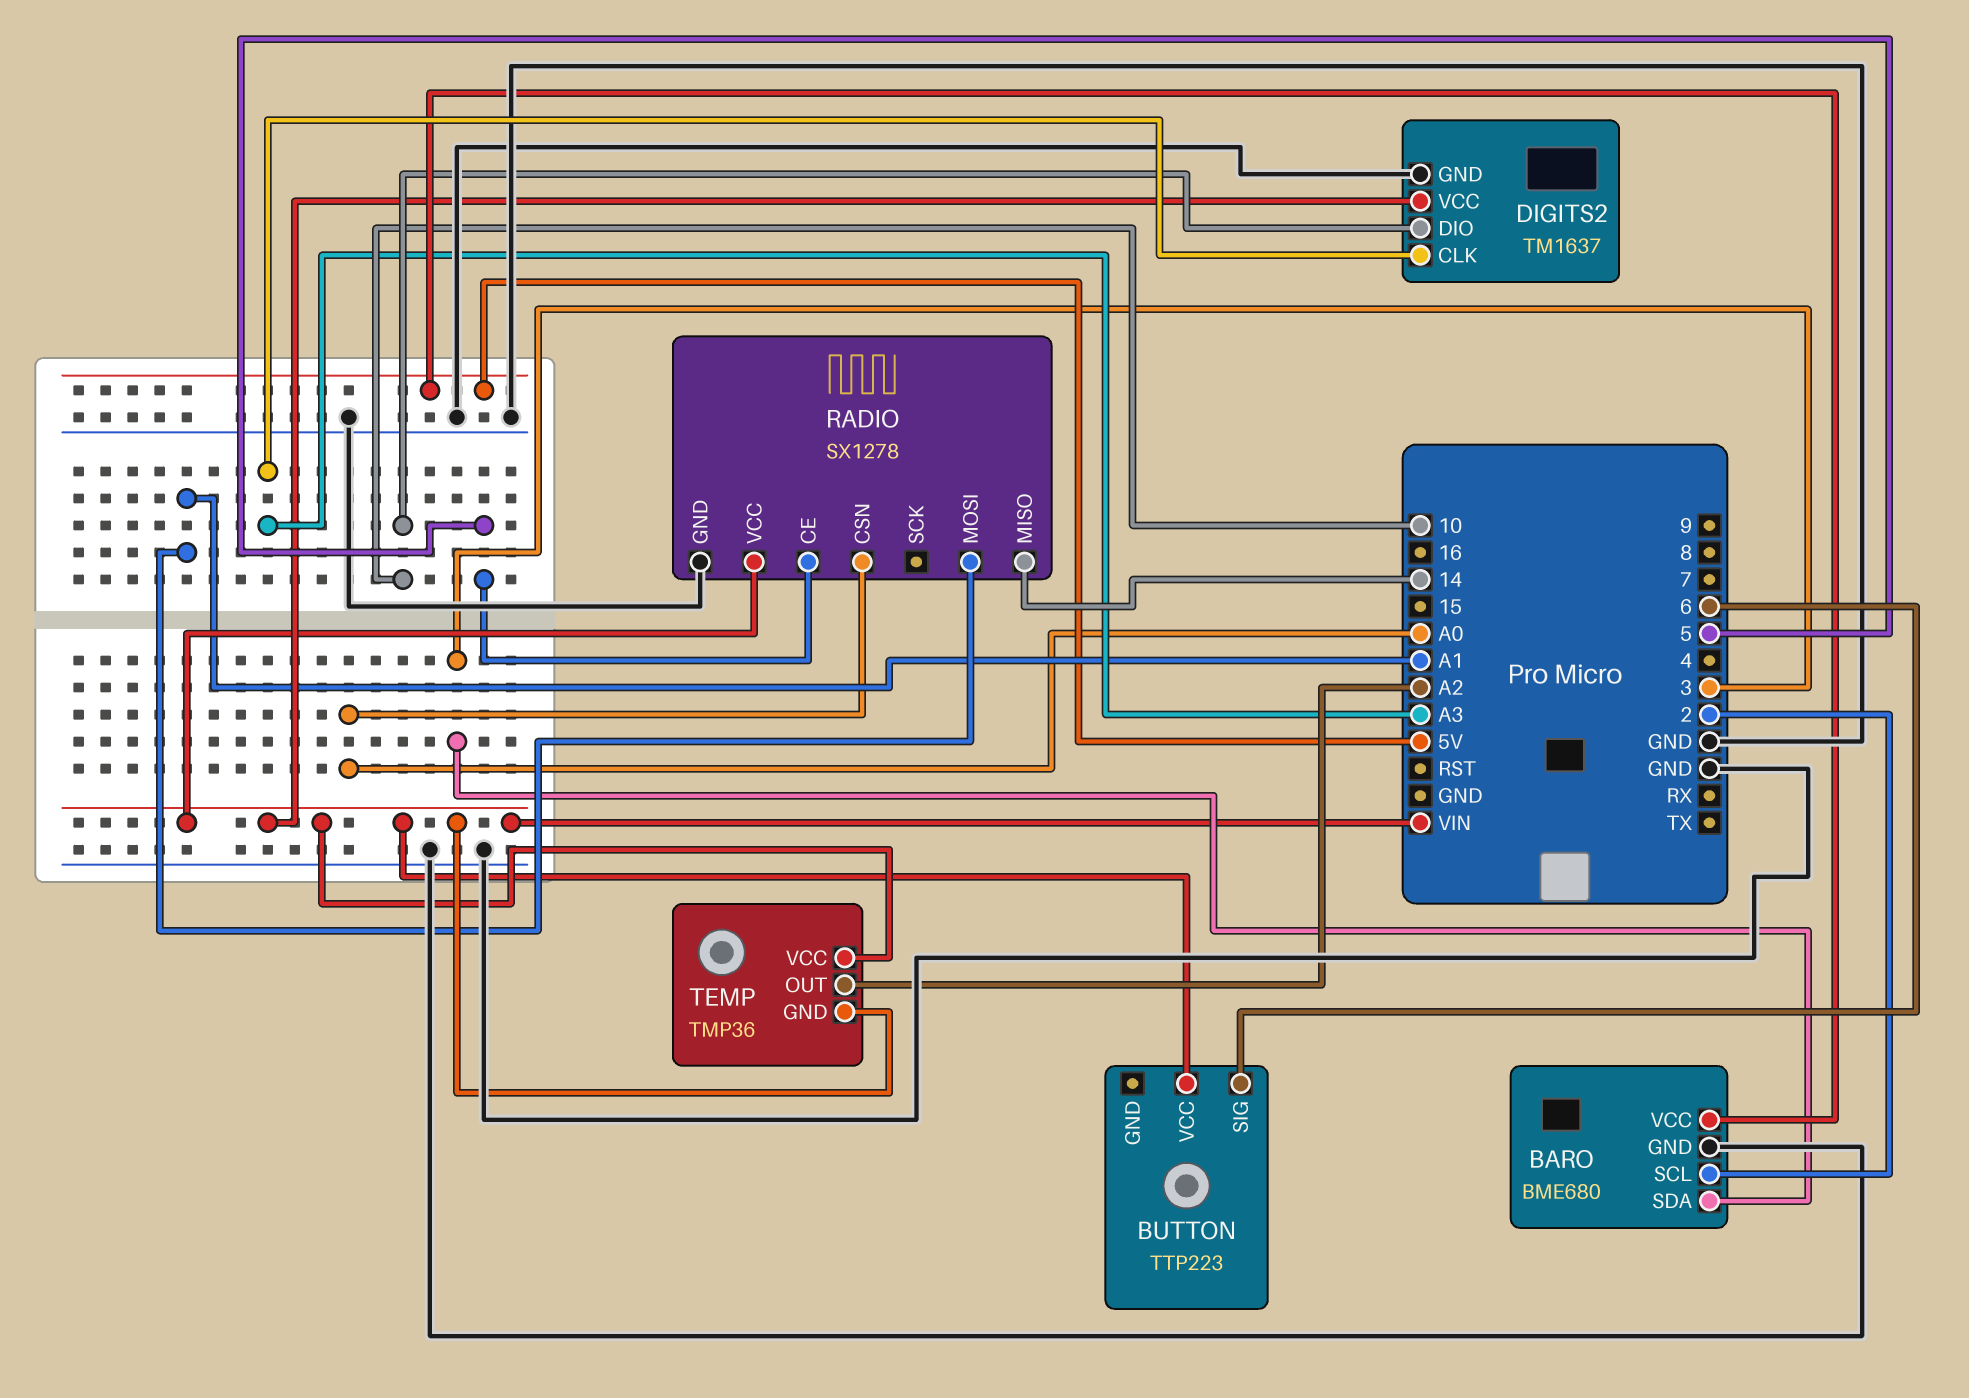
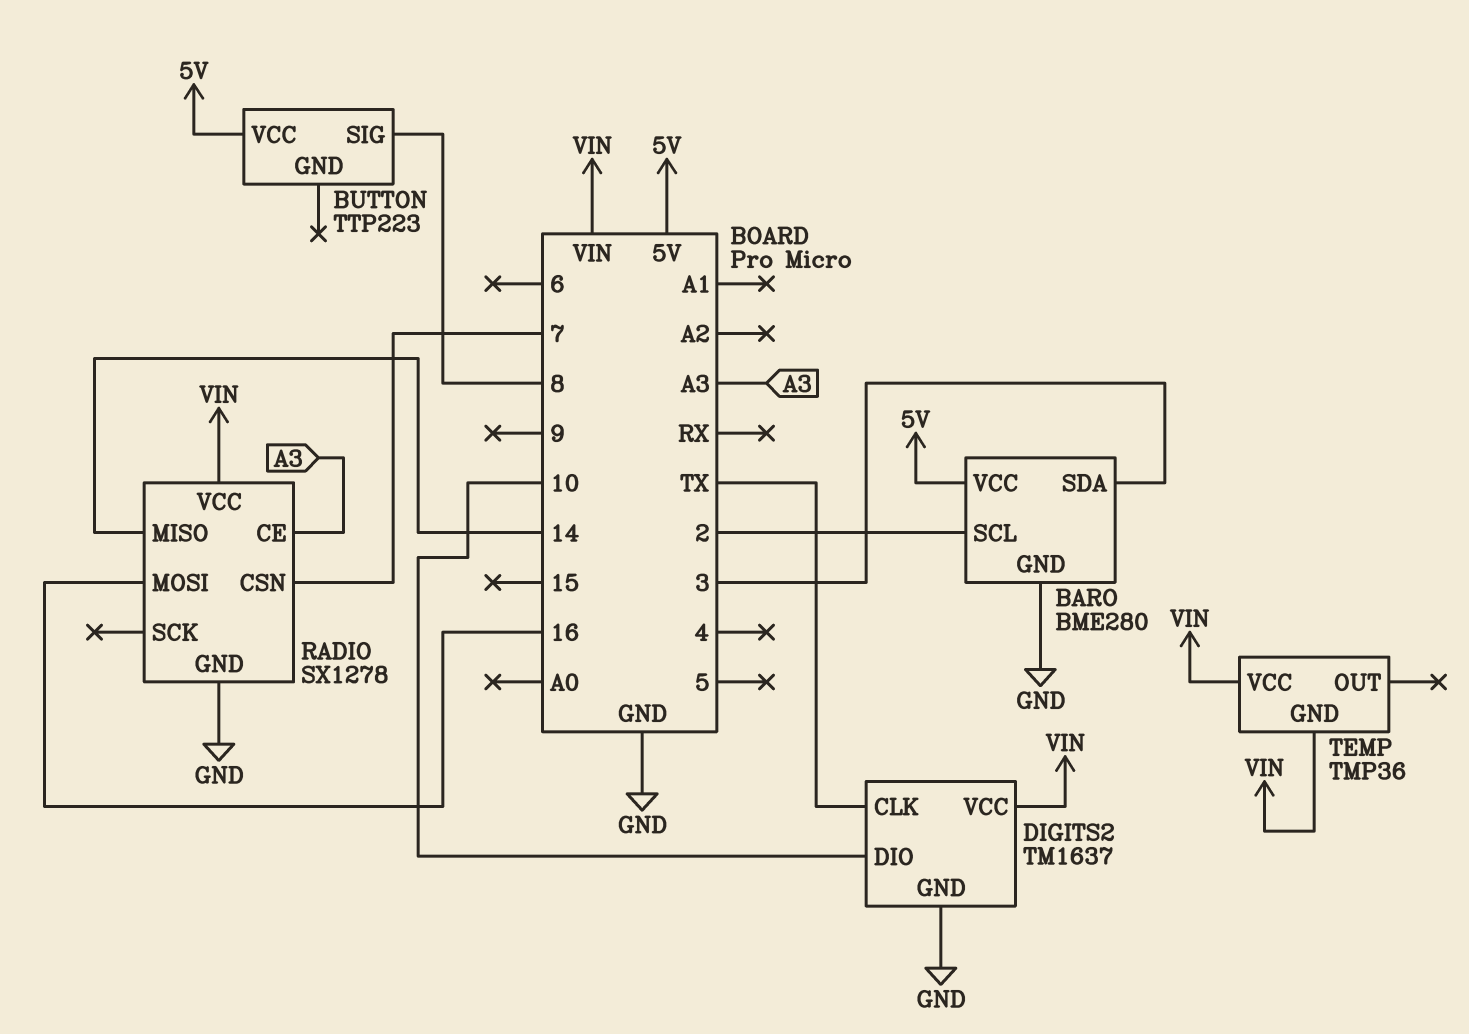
BARO: BME680 -> BME280
BUTTON pin SIG: 6 -> 8
BUTTON pin VCC: VIN -> 5V
DIGITS2 pin CLK: A3 -> TX
RADIO pin CE: 5 -> A3
RADIO pin CSN: A0 -> 7
RADIO pin MOSI: A1 -> 16
TEMP pin OUT: A2 -> none

